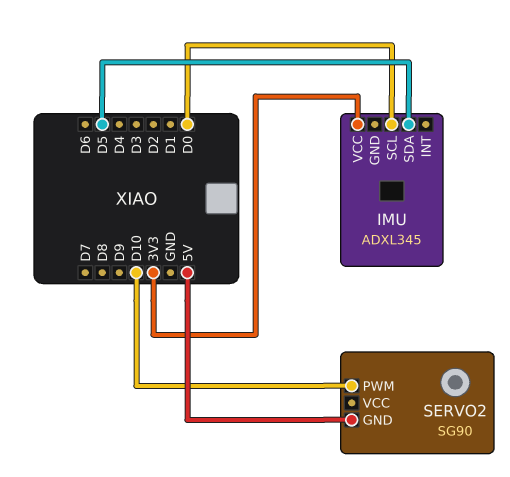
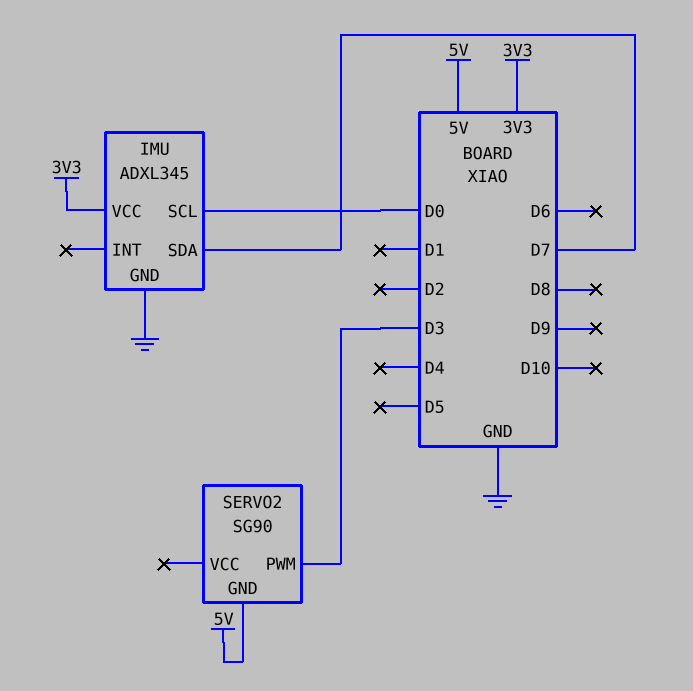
IMU pin GND: none -> GND
IMU pin SDA: D5 -> D7
SERVO2 pin PWM: D10 -> D3

